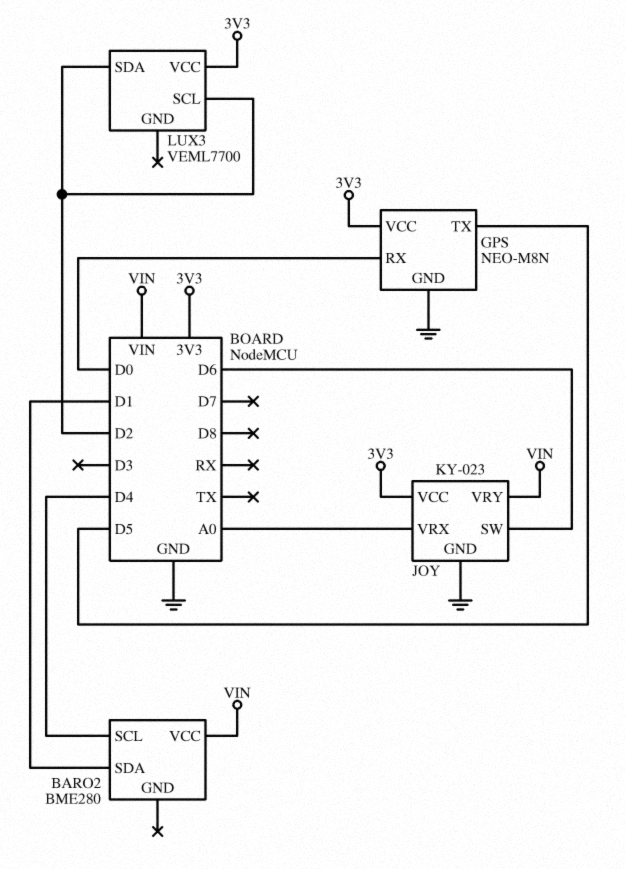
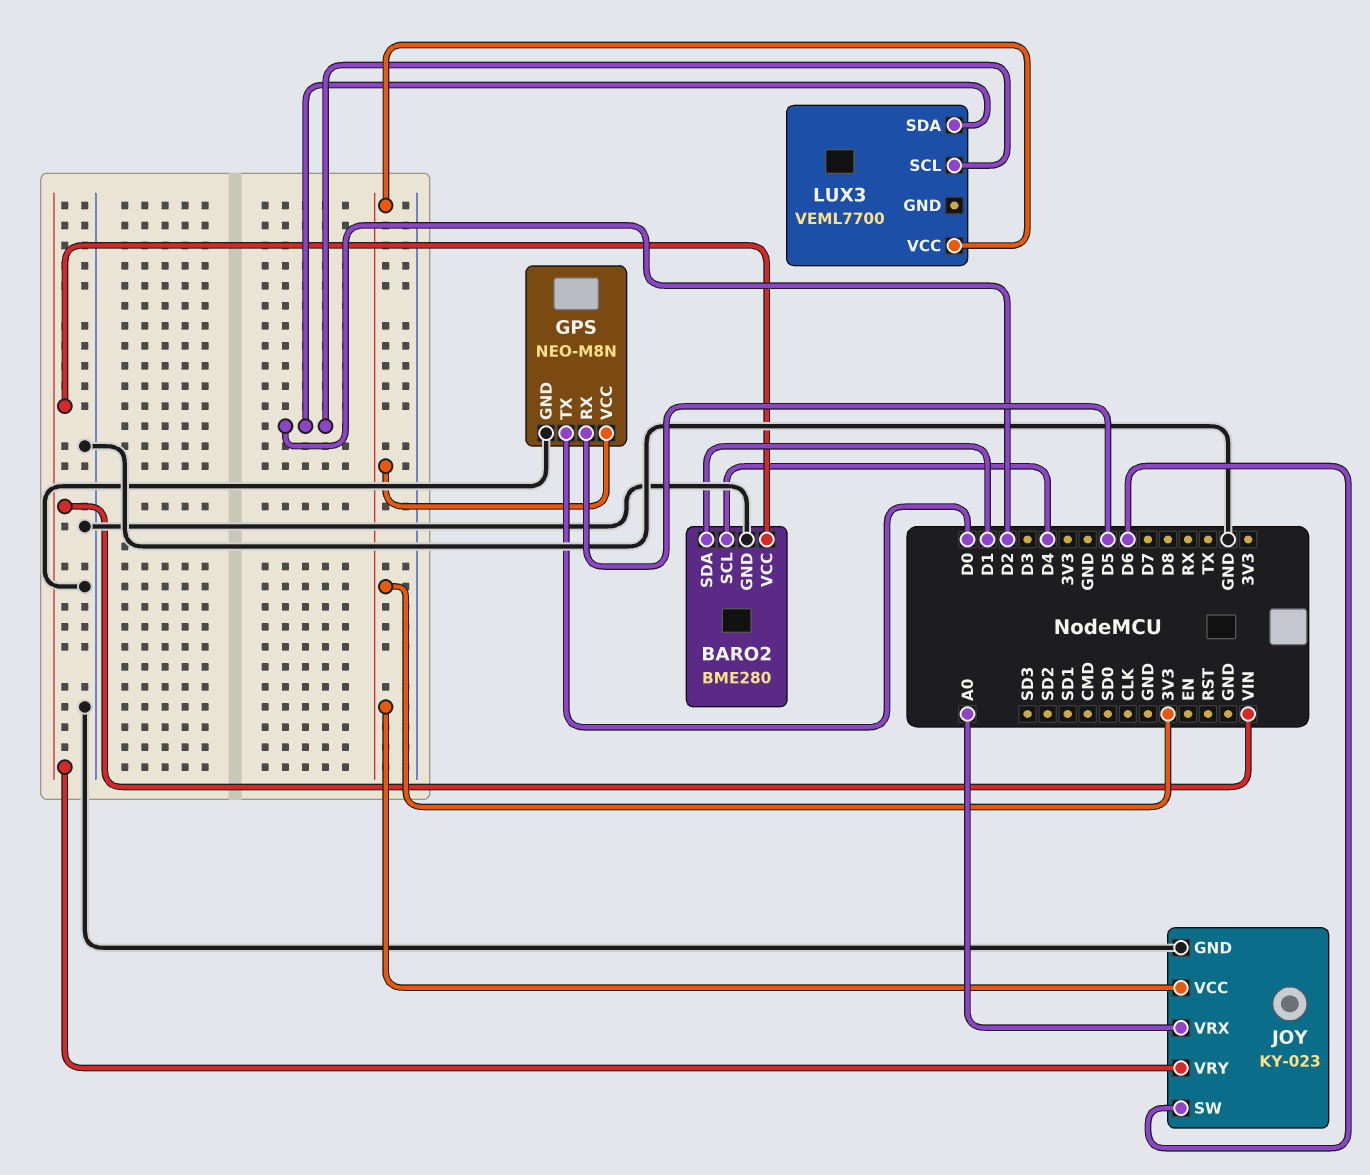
BARO2 pin GND: none -> GND
GPS pin RX: D0 -> D5
GPS pin TX: D5 -> D0

